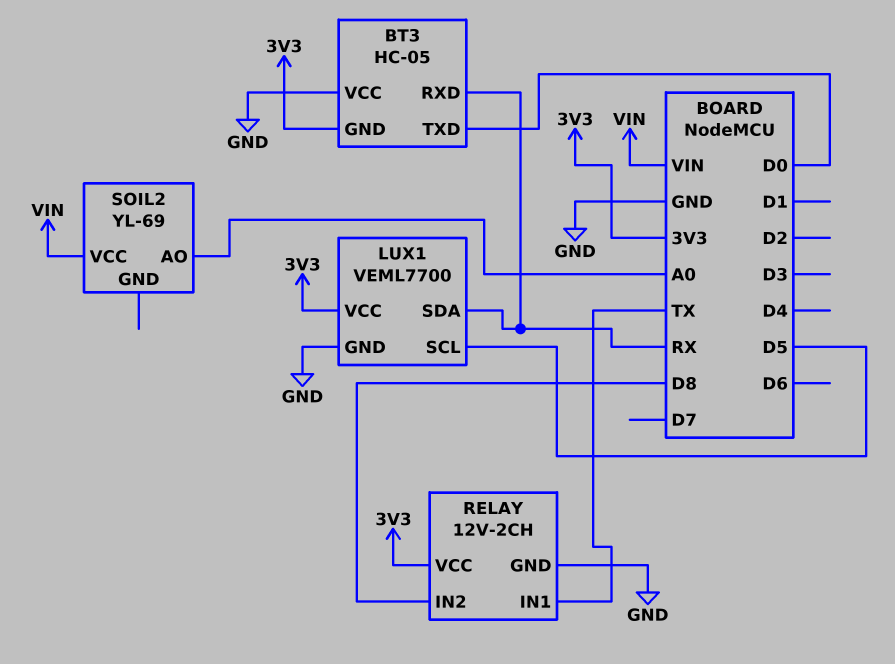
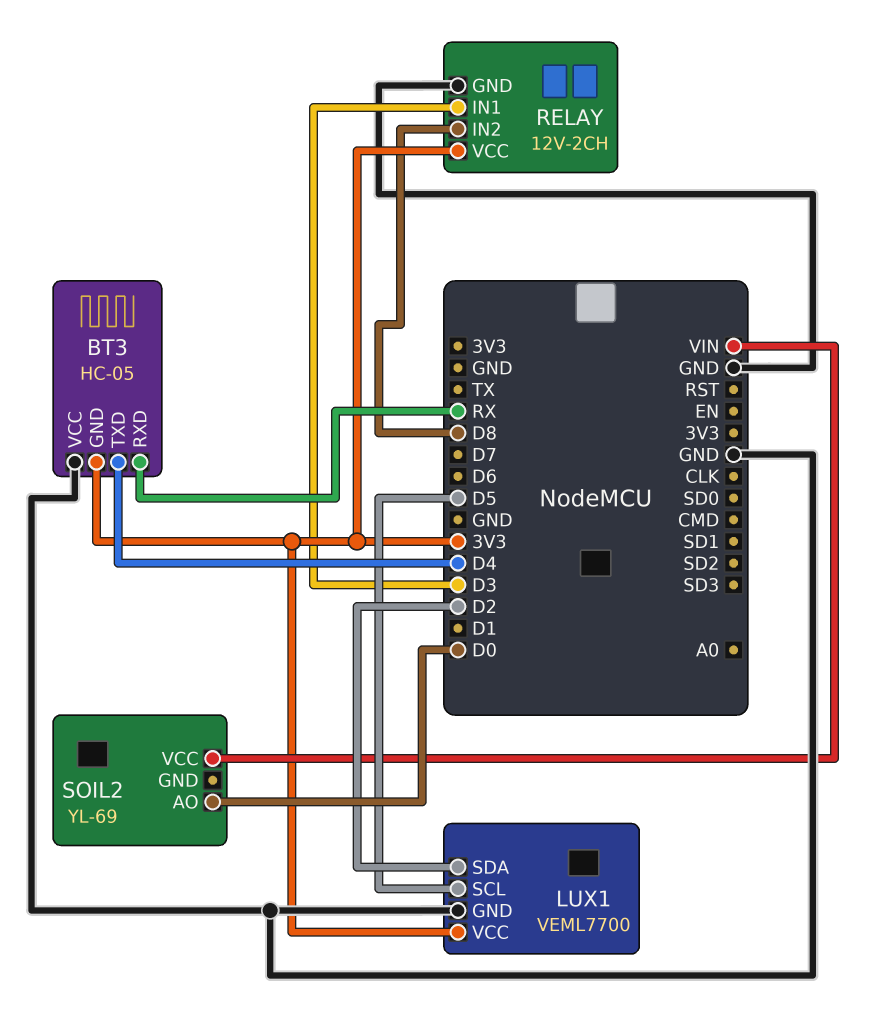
BT3 pin TXD: D0 -> D4
LUX1 pin SDA: RX -> D2
RELAY pin IN1: TX -> D3
SOIL2 pin AO: A0 -> D0

